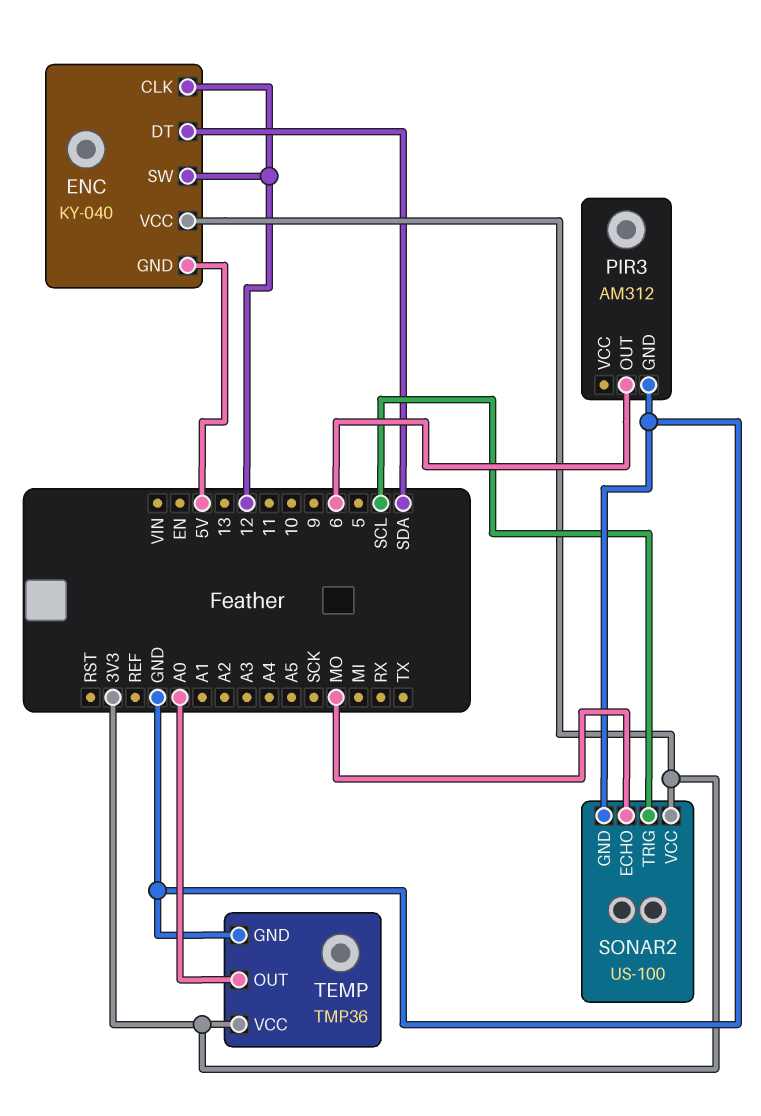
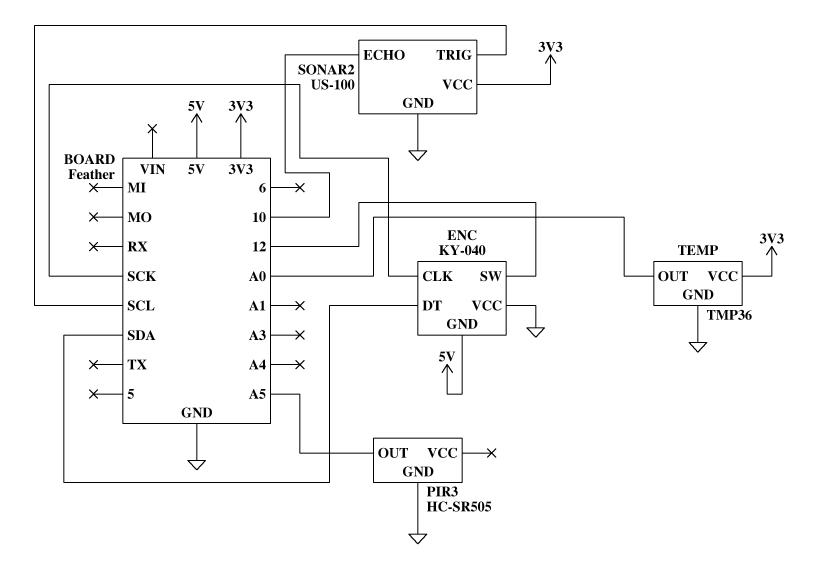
ENC pin CLK: 12 -> SCK
ENC pin VCC: 3V3 -> GND
PIR3: AM312 -> HC-SR505
PIR3 pin OUT: 6 -> A5
SONAR2 pin ECHO: MO -> 10

